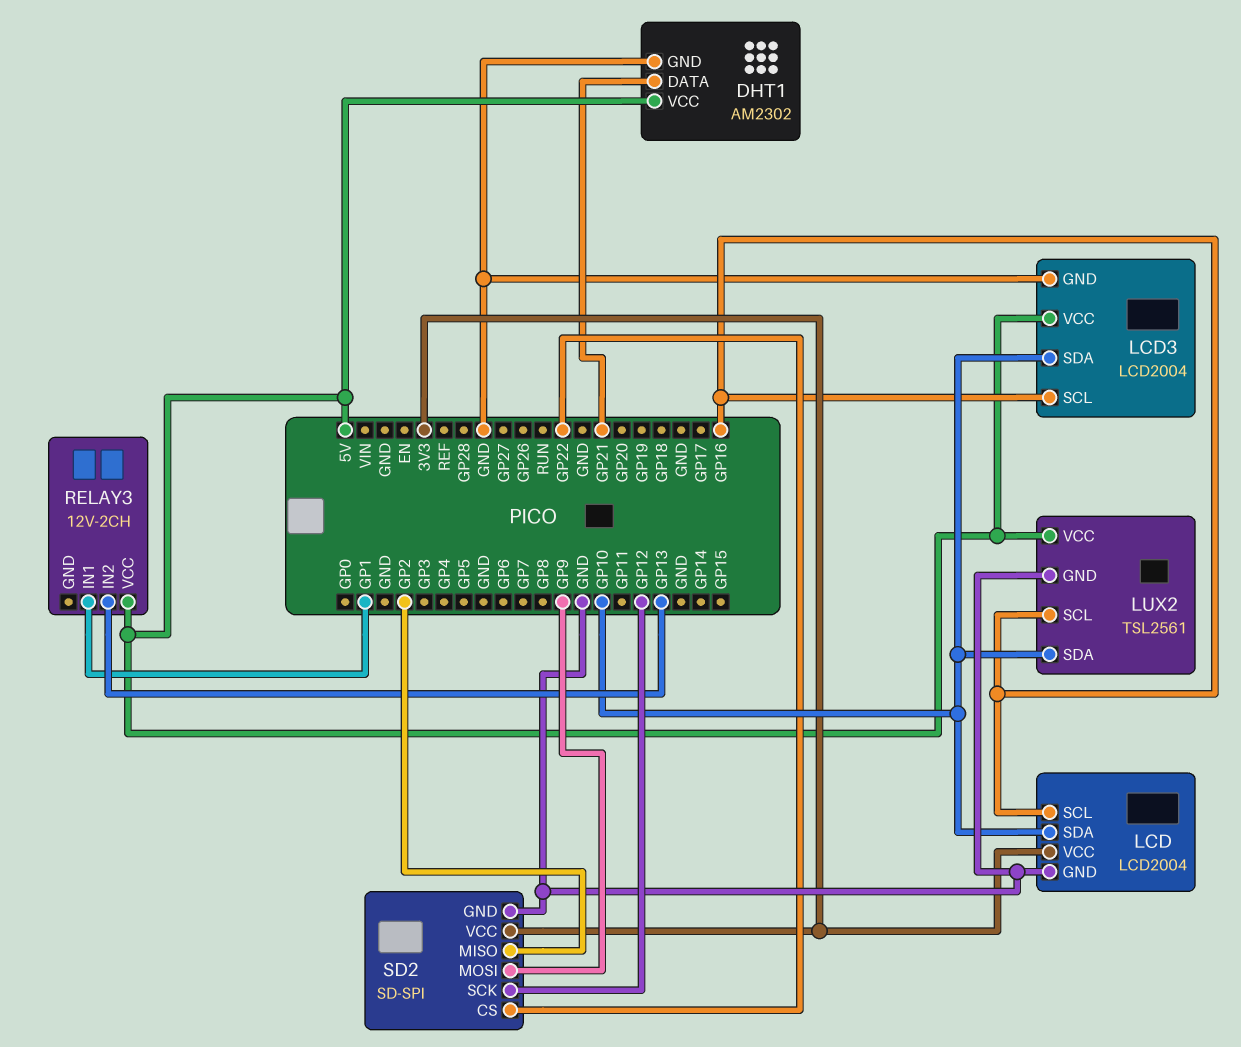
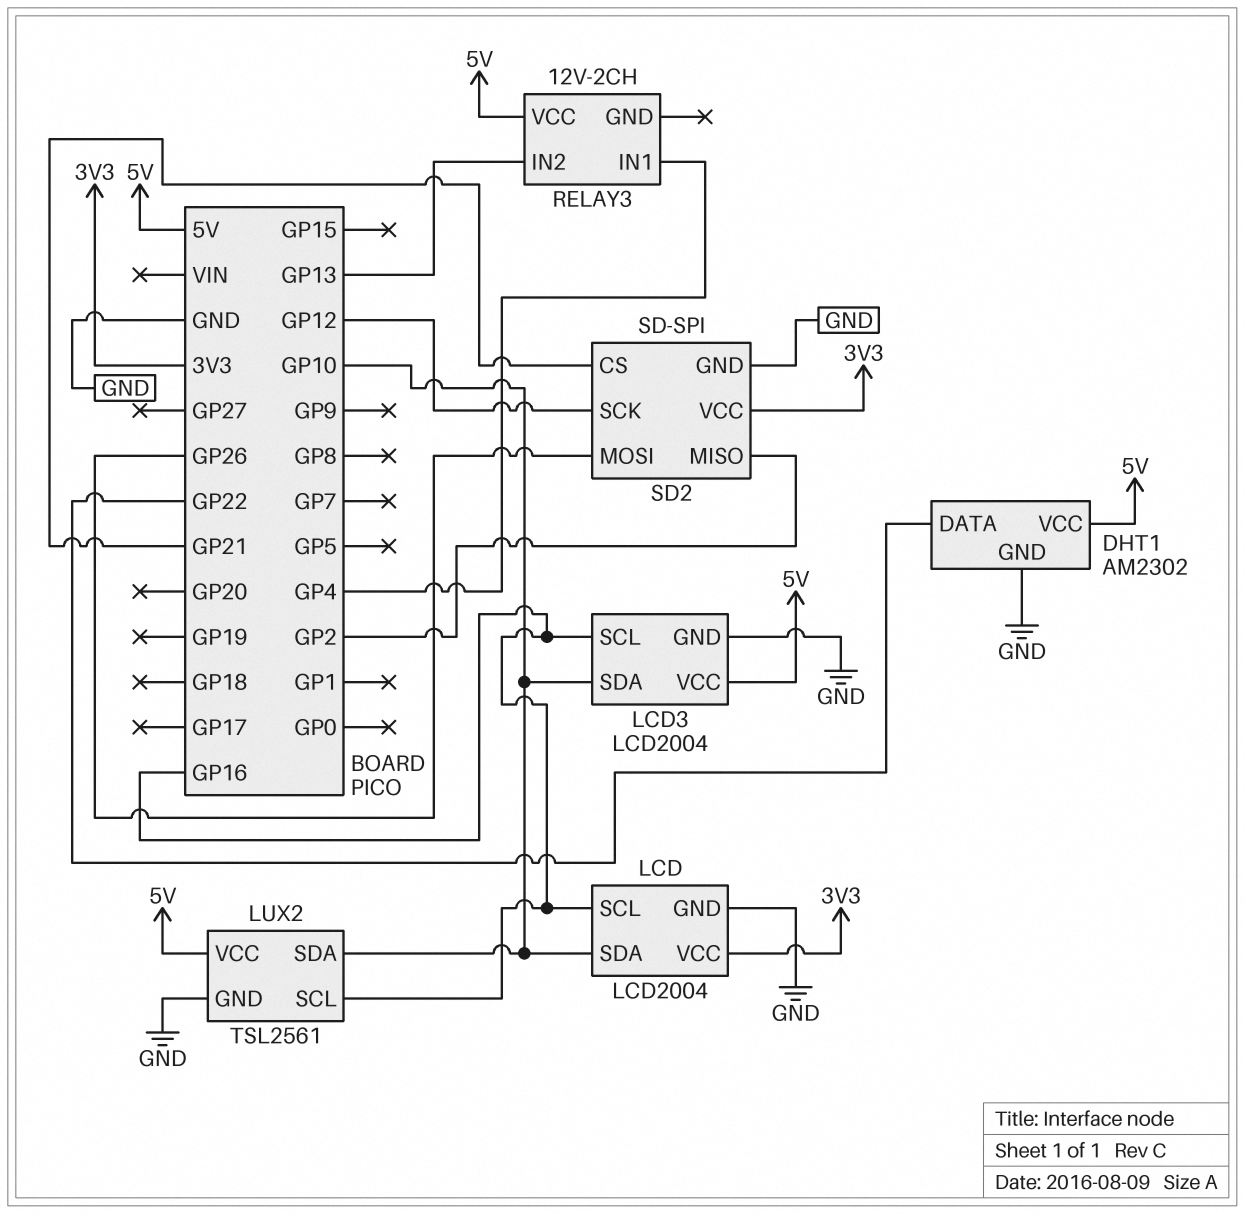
DHT1 pin DATA: GP21 -> GP22
RELAY3 pin IN1: GP1 -> GP4
SD2 pin CS: GP22 -> GP21
SD2 pin MOSI: GP9 -> GP26

